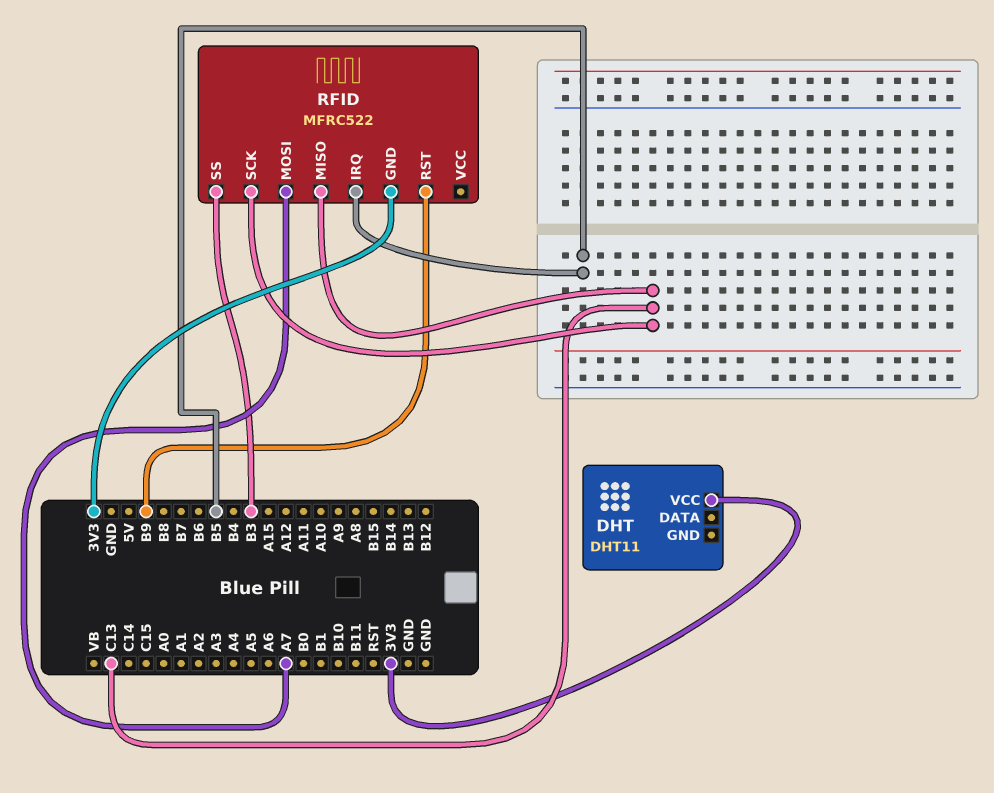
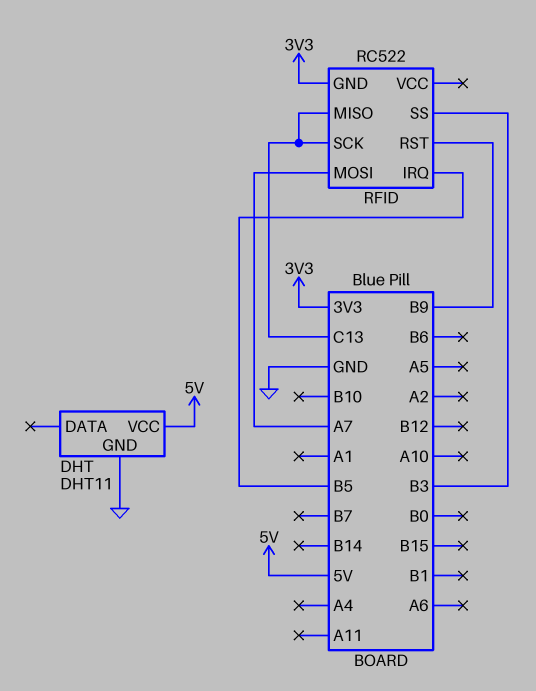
DHT pin GND: none -> GND
DHT pin VCC: 3V3 -> 5V
RFID: MFRC522 -> RC522

